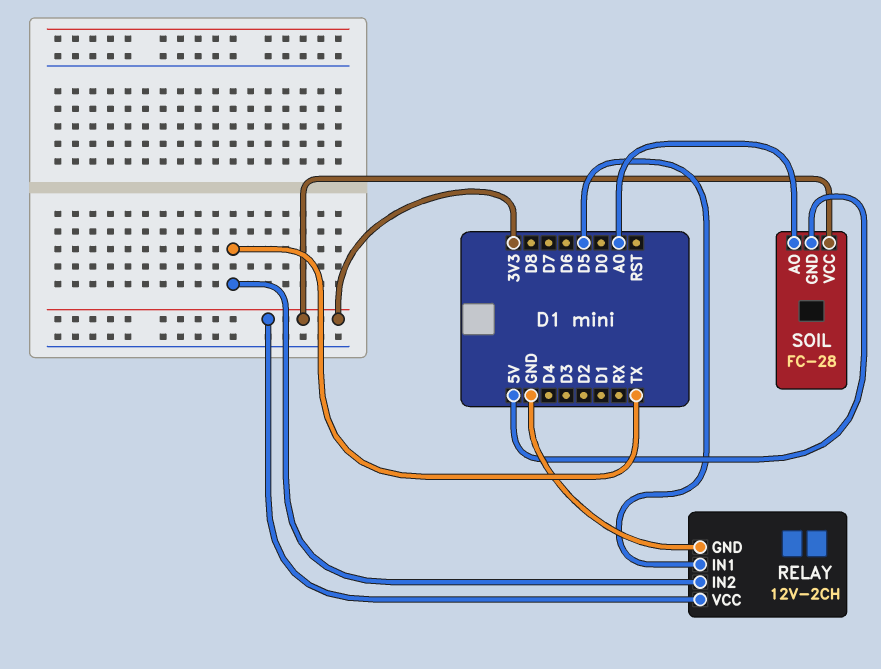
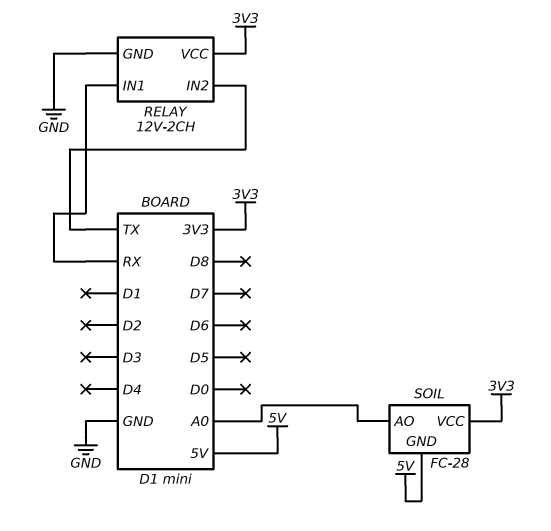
RELAY pin IN1: D5 -> RX

